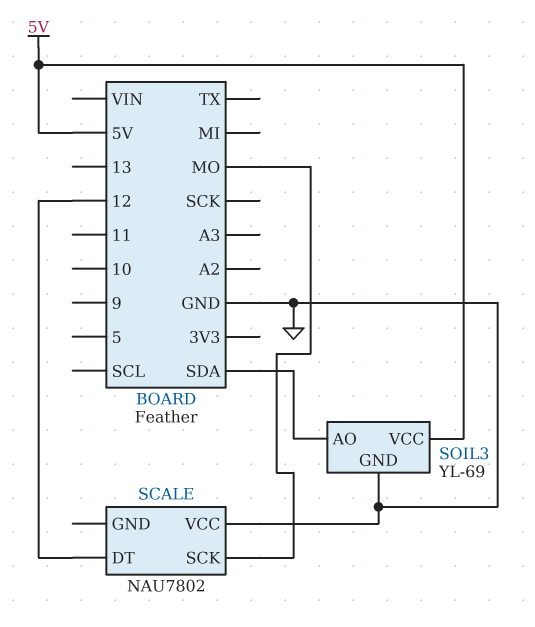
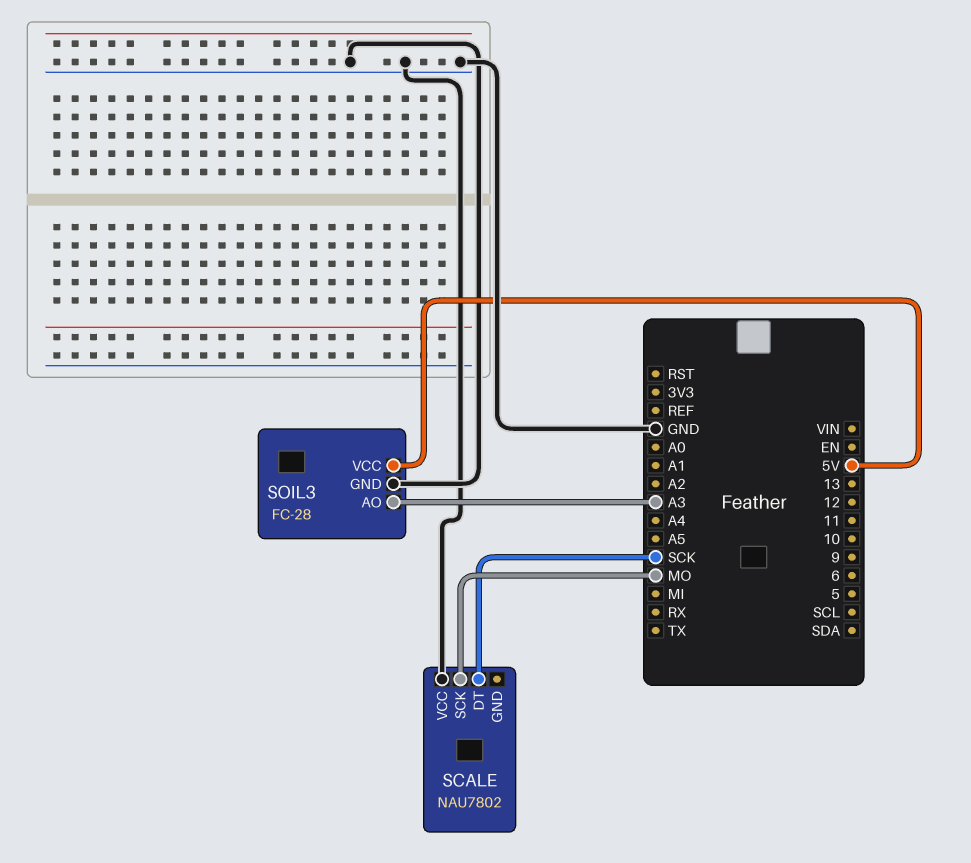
SCALE pin DT: 12 -> SCK
SOIL3: YL-69 -> FC-28
SOIL3 pin AO: SDA -> A3

